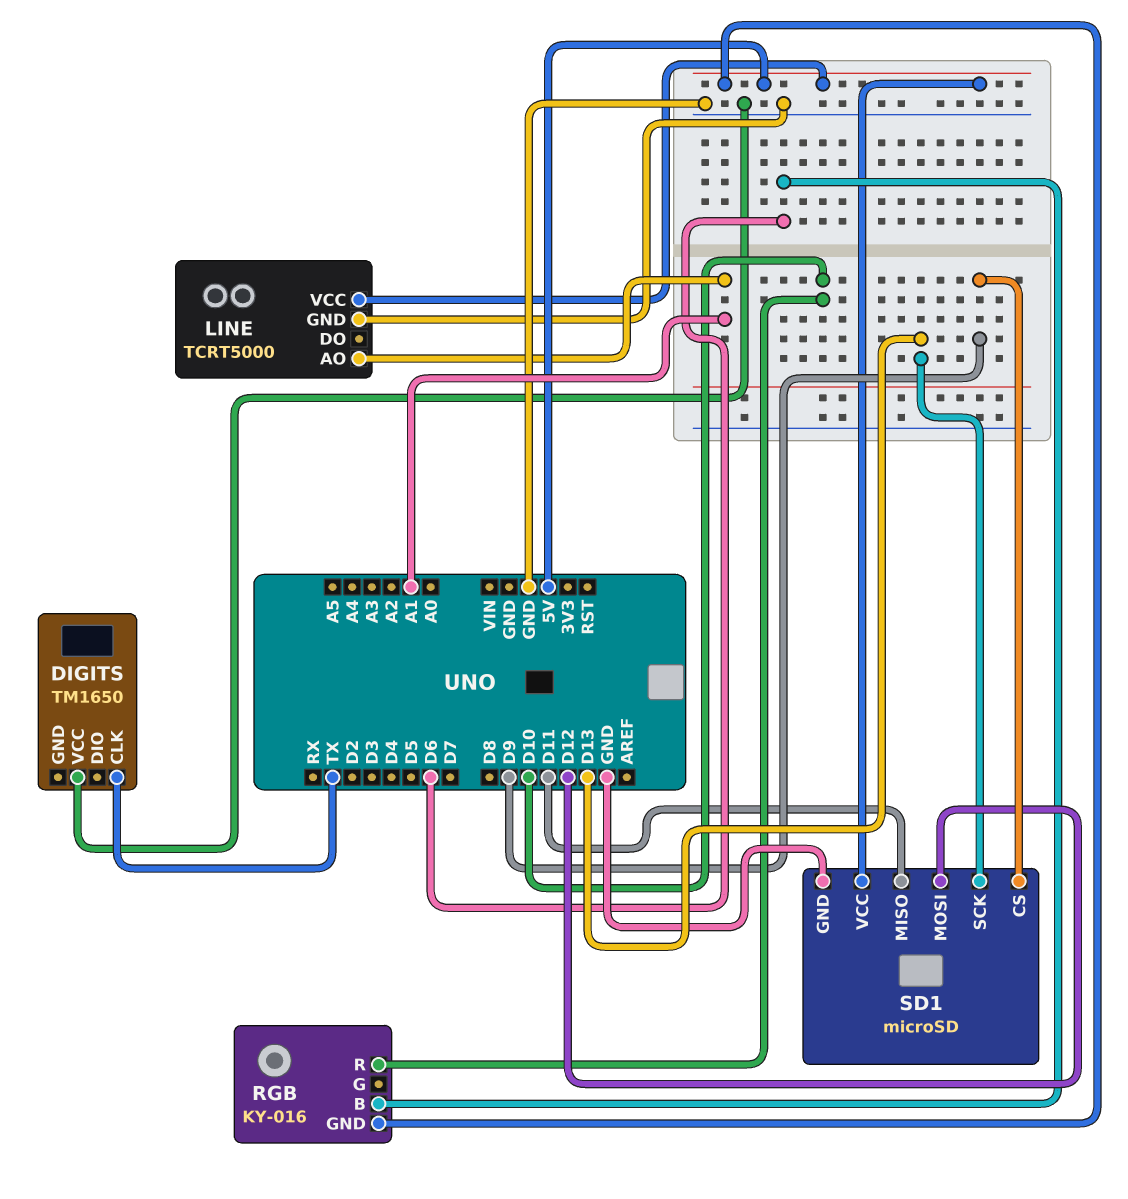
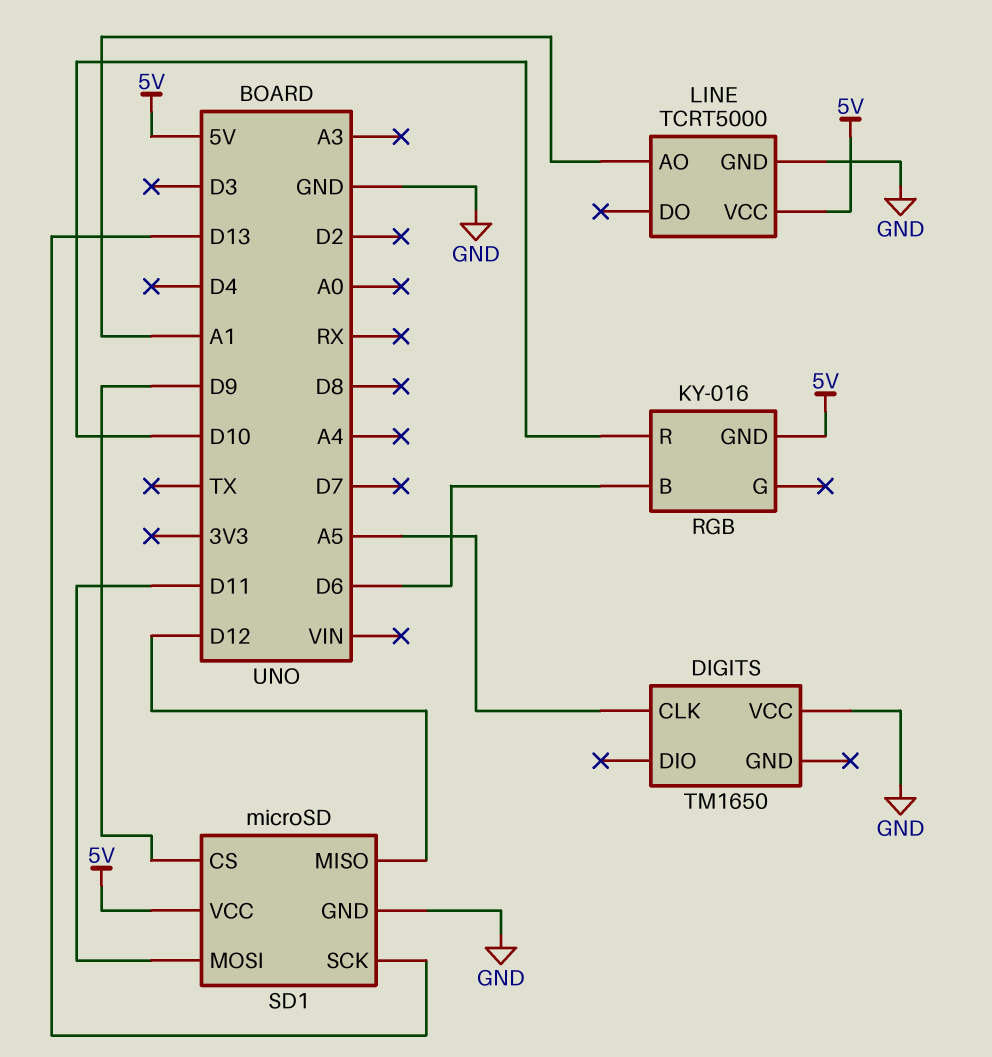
DIGITS pin CLK: TX -> A5
SD1 pin MISO: D11 -> D12
SD1 pin MOSI: D12 -> D11

